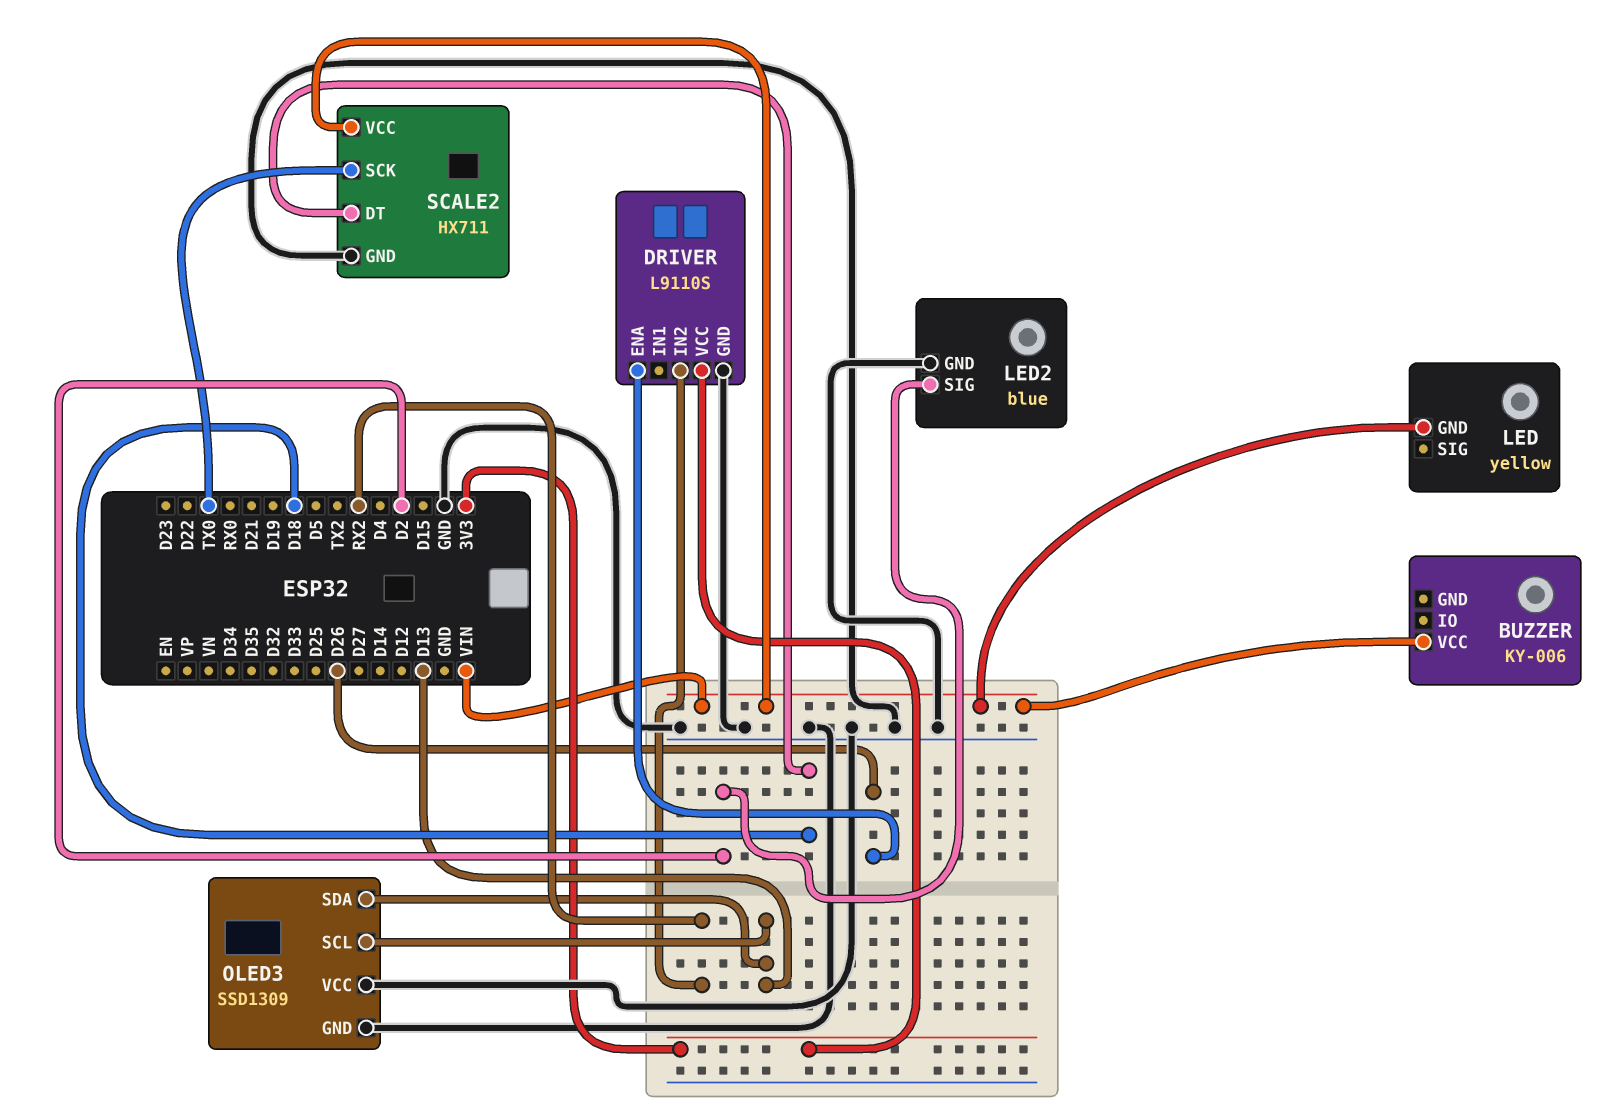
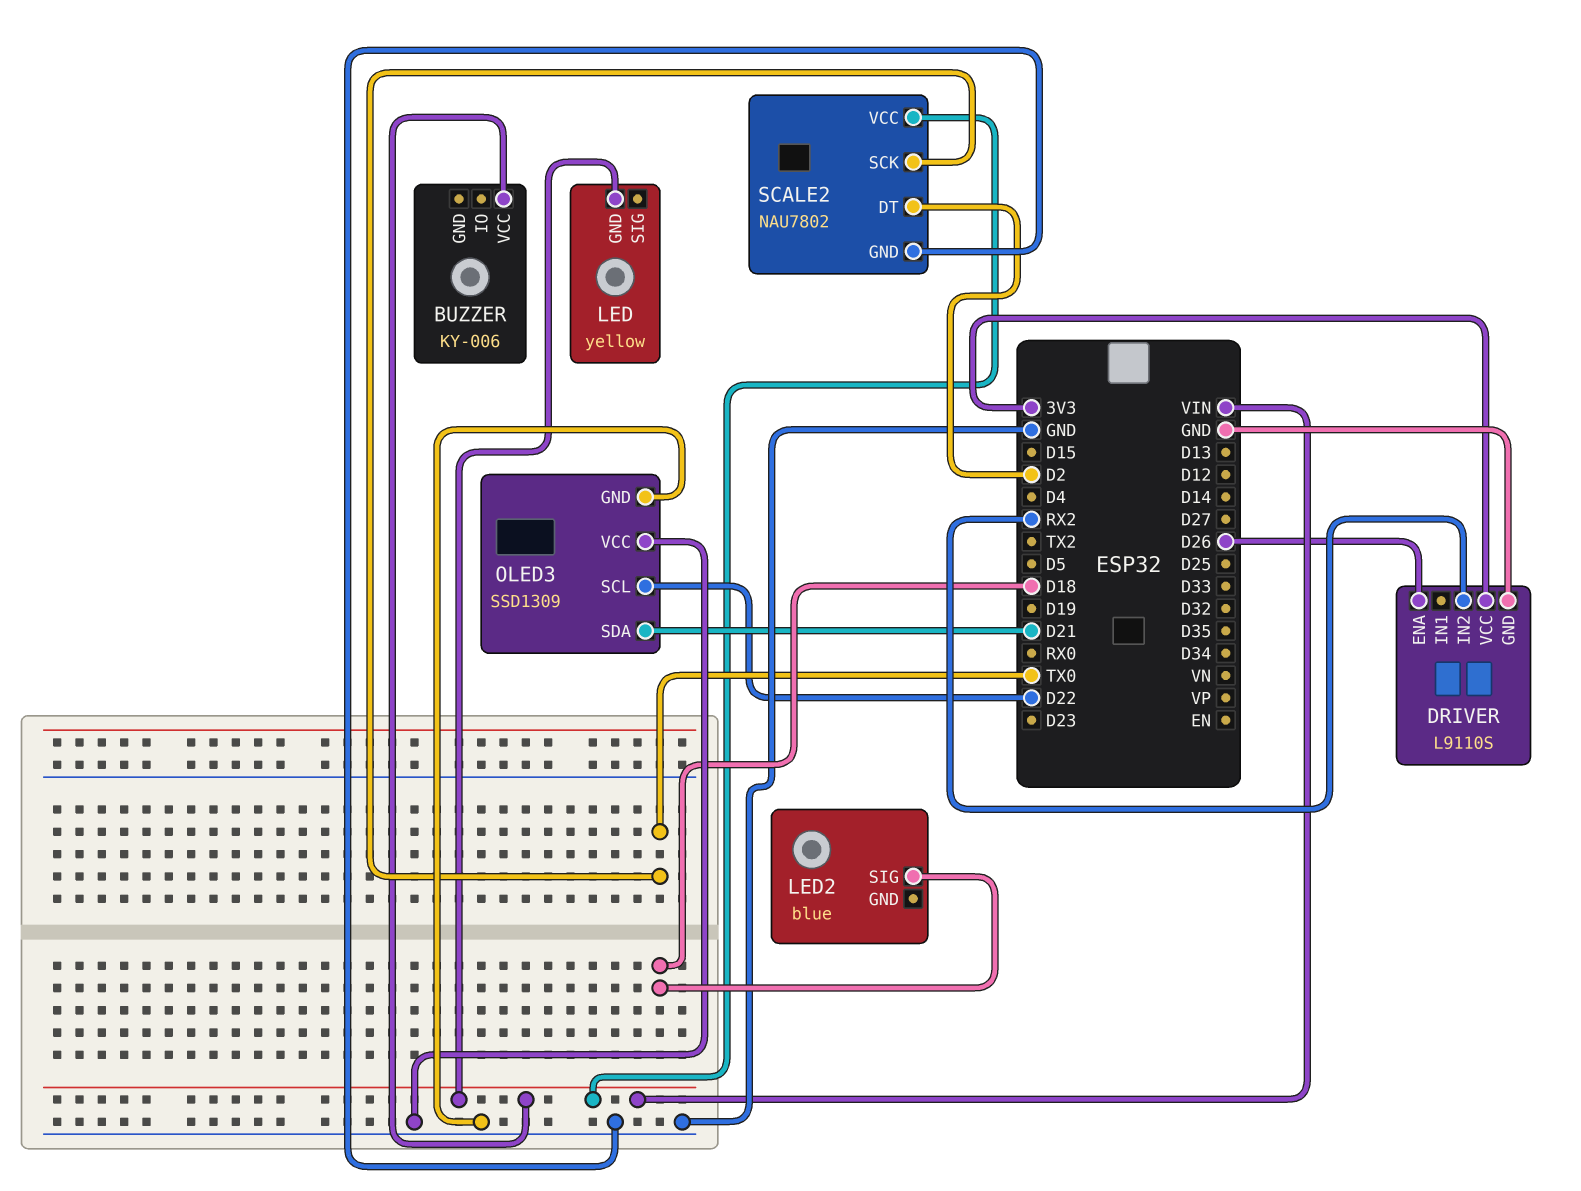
LED2 pin GND: GND -> none
LED2 pin SIG: D2 -> D18
OLED3 pin SCL: D13 -> D22
OLED3 pin SDA: D13 -> D21
SCALE2: HX711 -> NAU7802
SCALE2 pin DT: D18 -> D2

